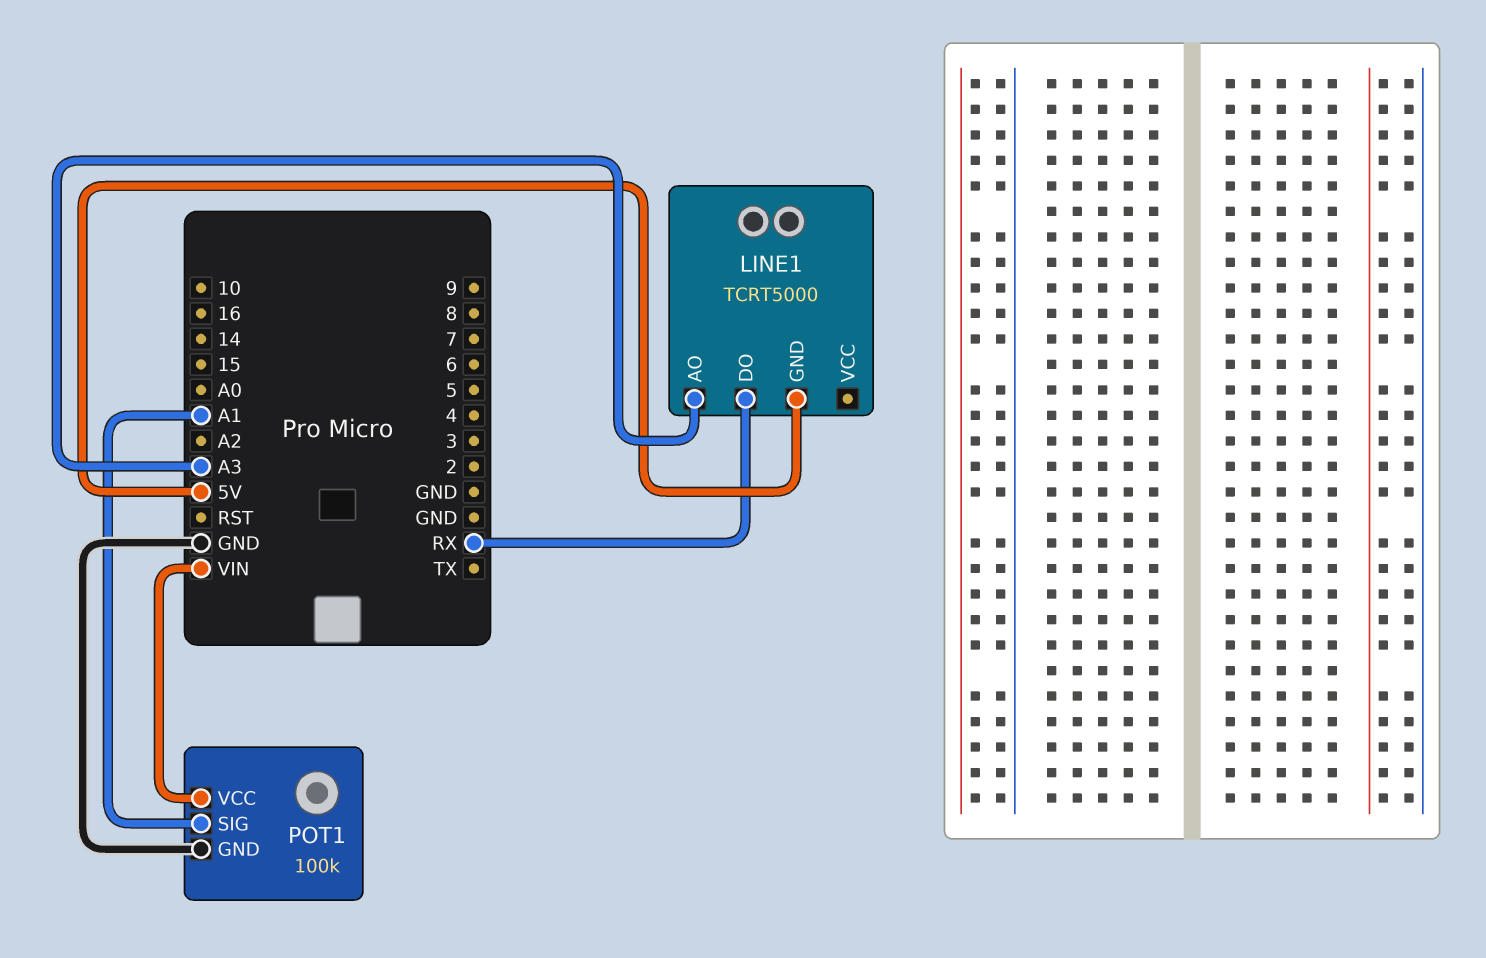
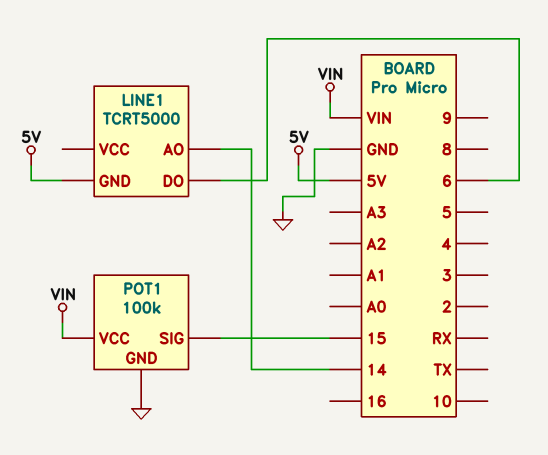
LINE1 pin AO: A3 -> 14
LINE1 pin DO: RX -> 6
POT1 pin SIG: A1 -> 15

